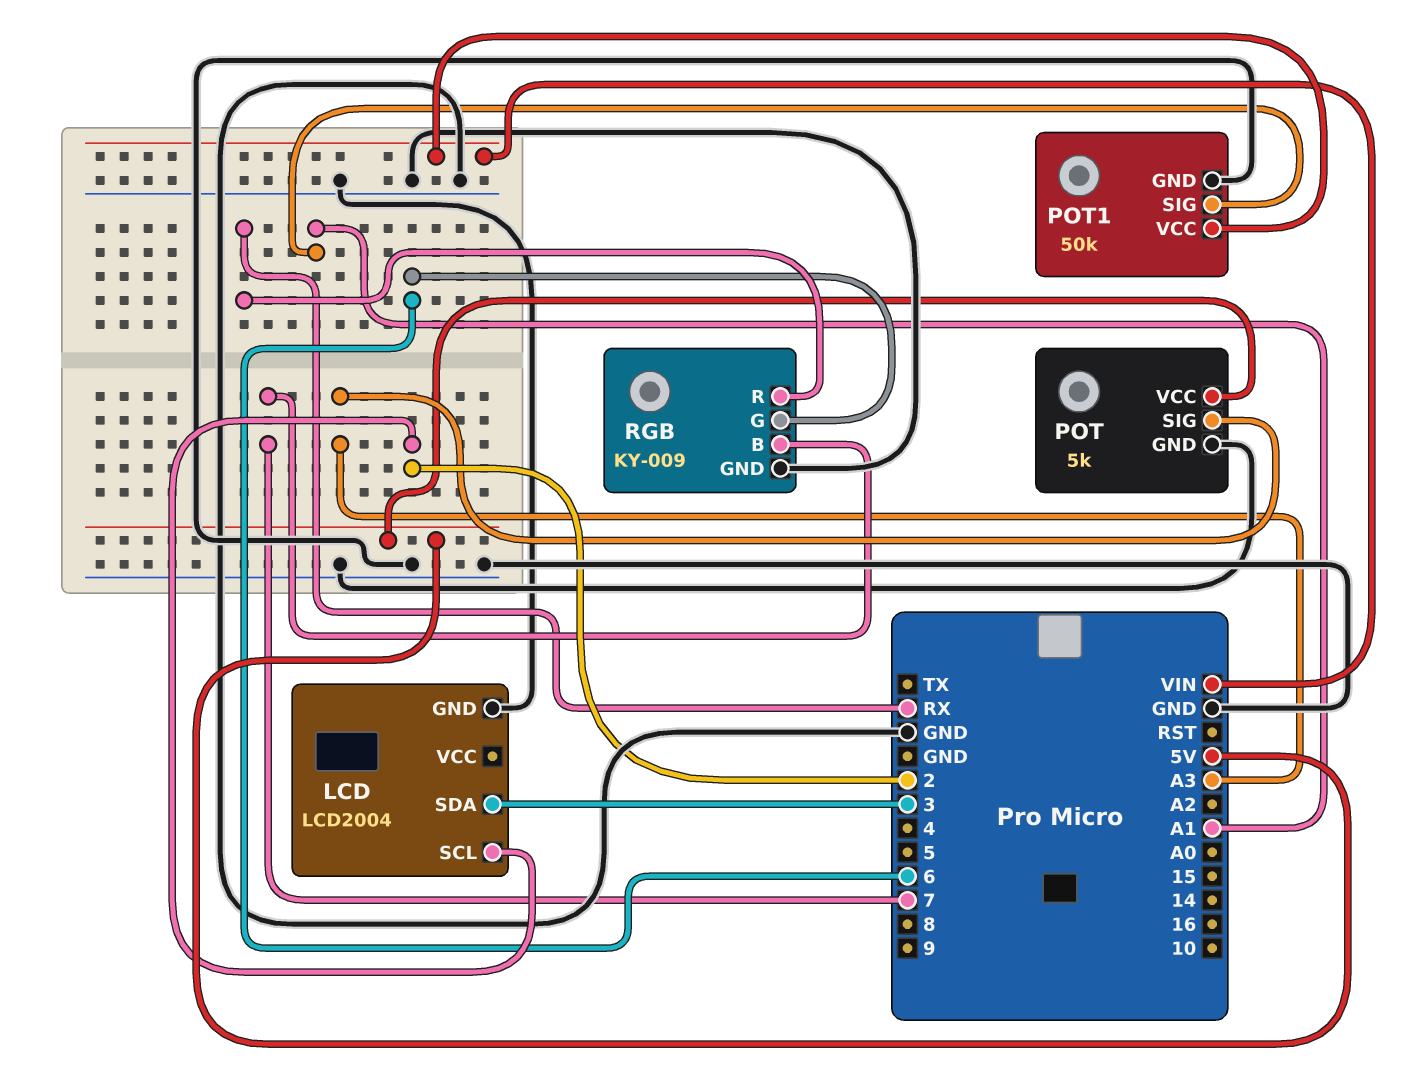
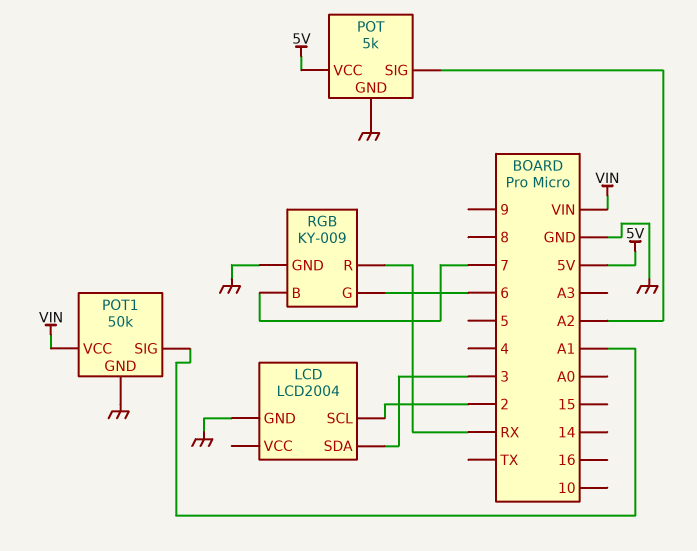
POT pin SIG: A3 -> A2

